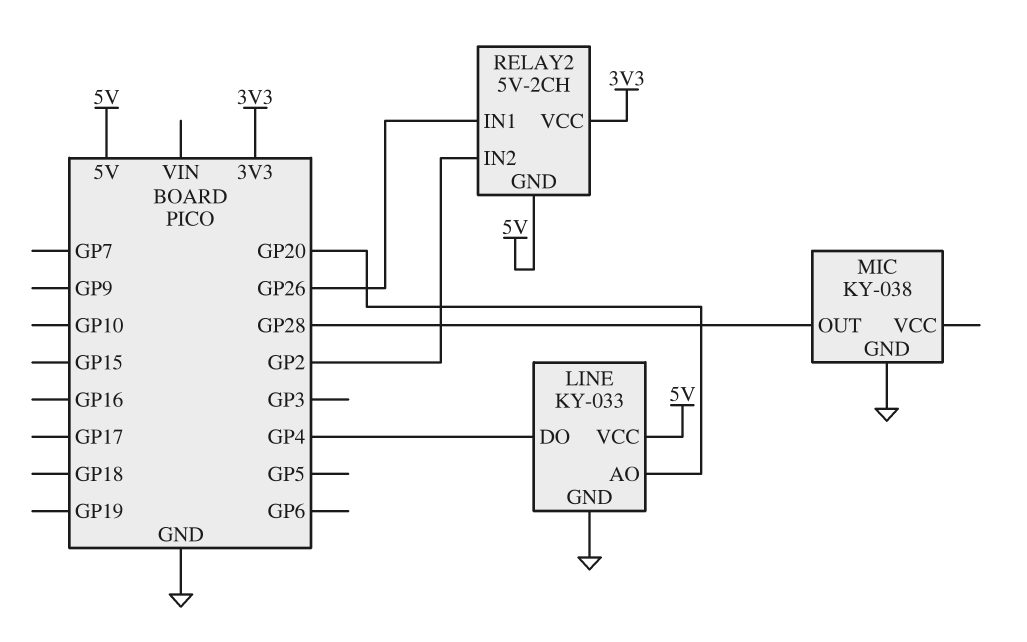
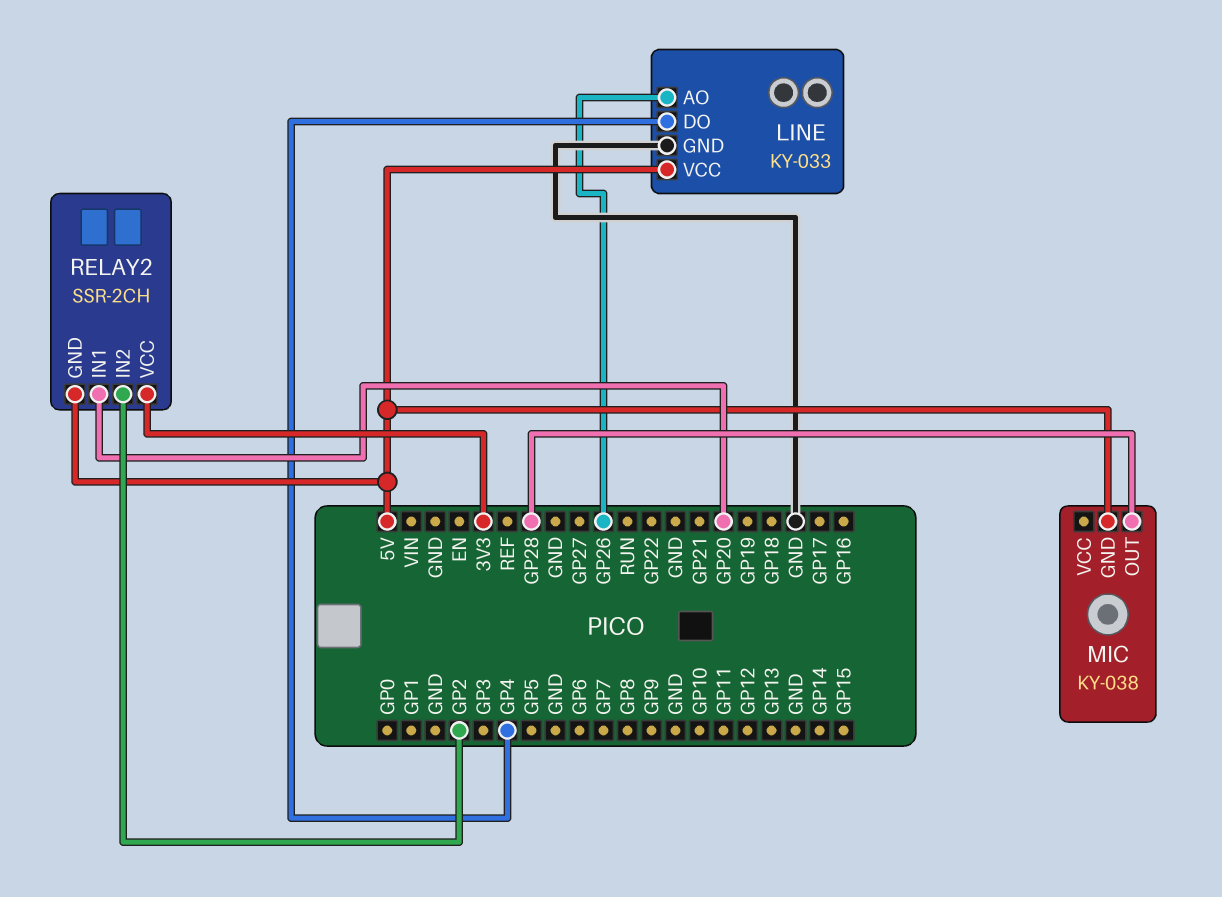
LINE pin AO: GP20 -> GP26
MIC pin GND: GND -> 5V
RELAY2: 5V-2CH -> SSR-2CH
RELAY2 pin IN1: GP26 -> GP20

